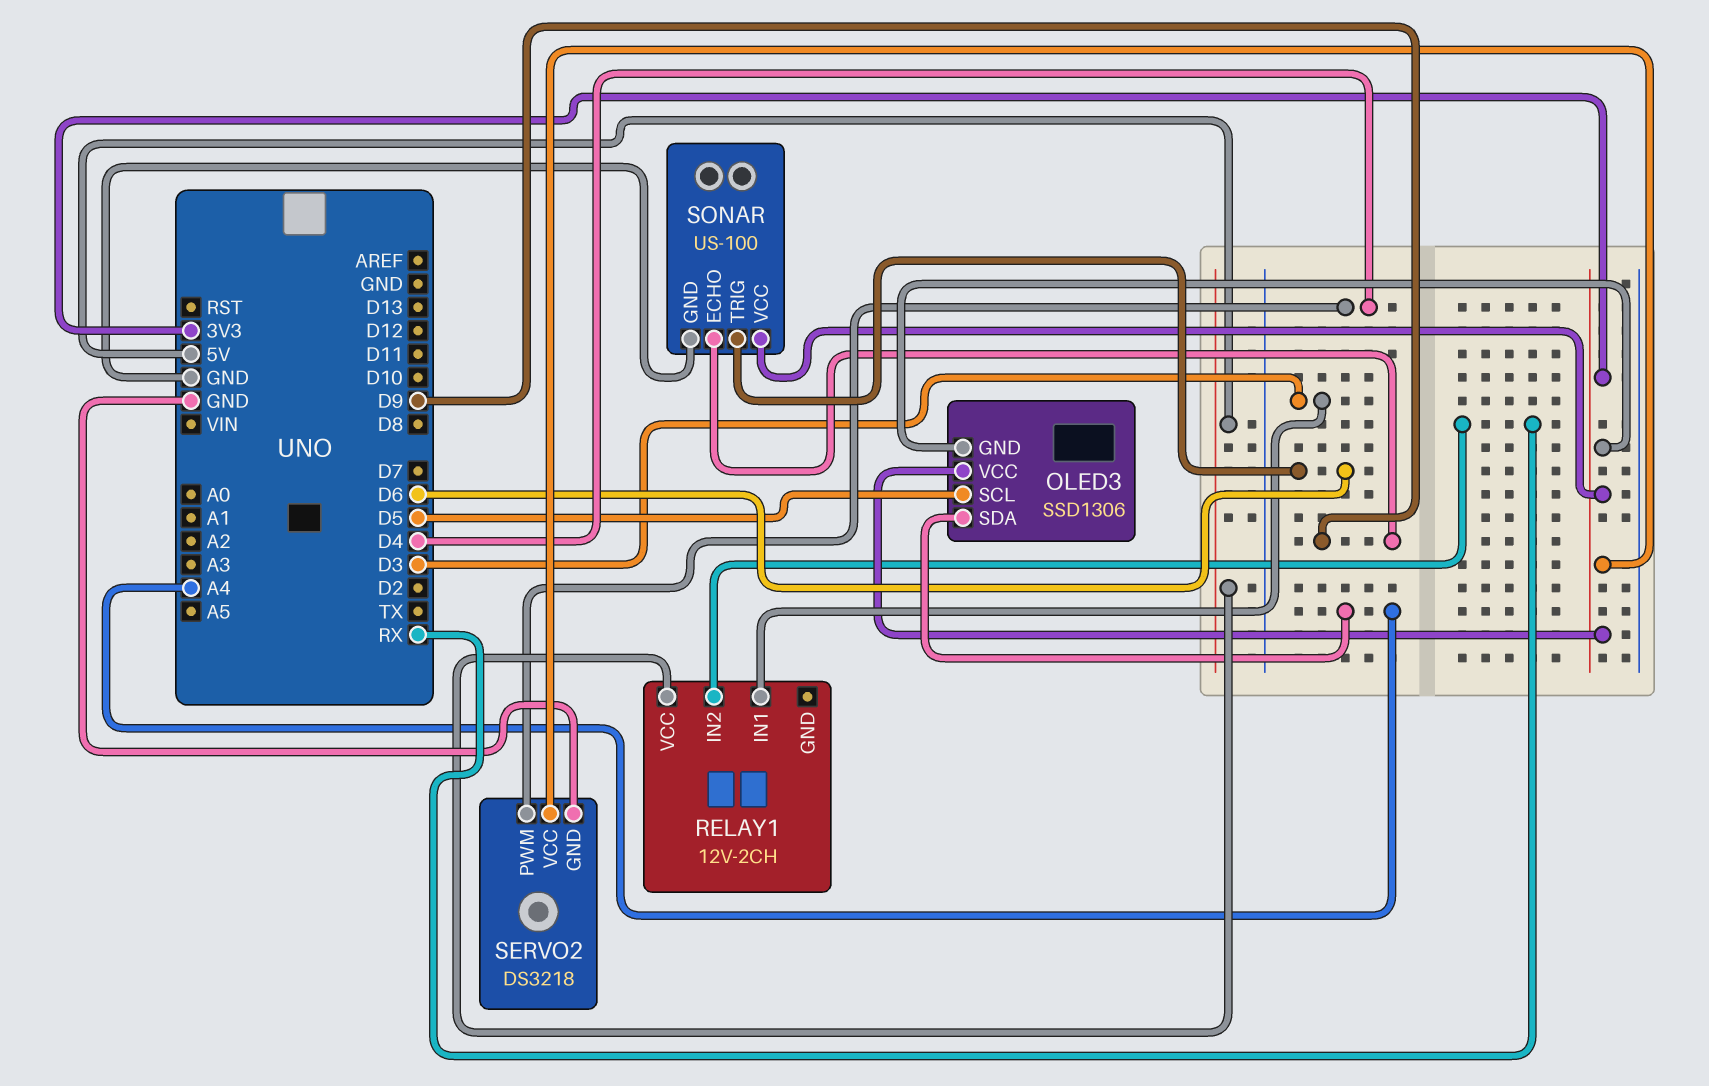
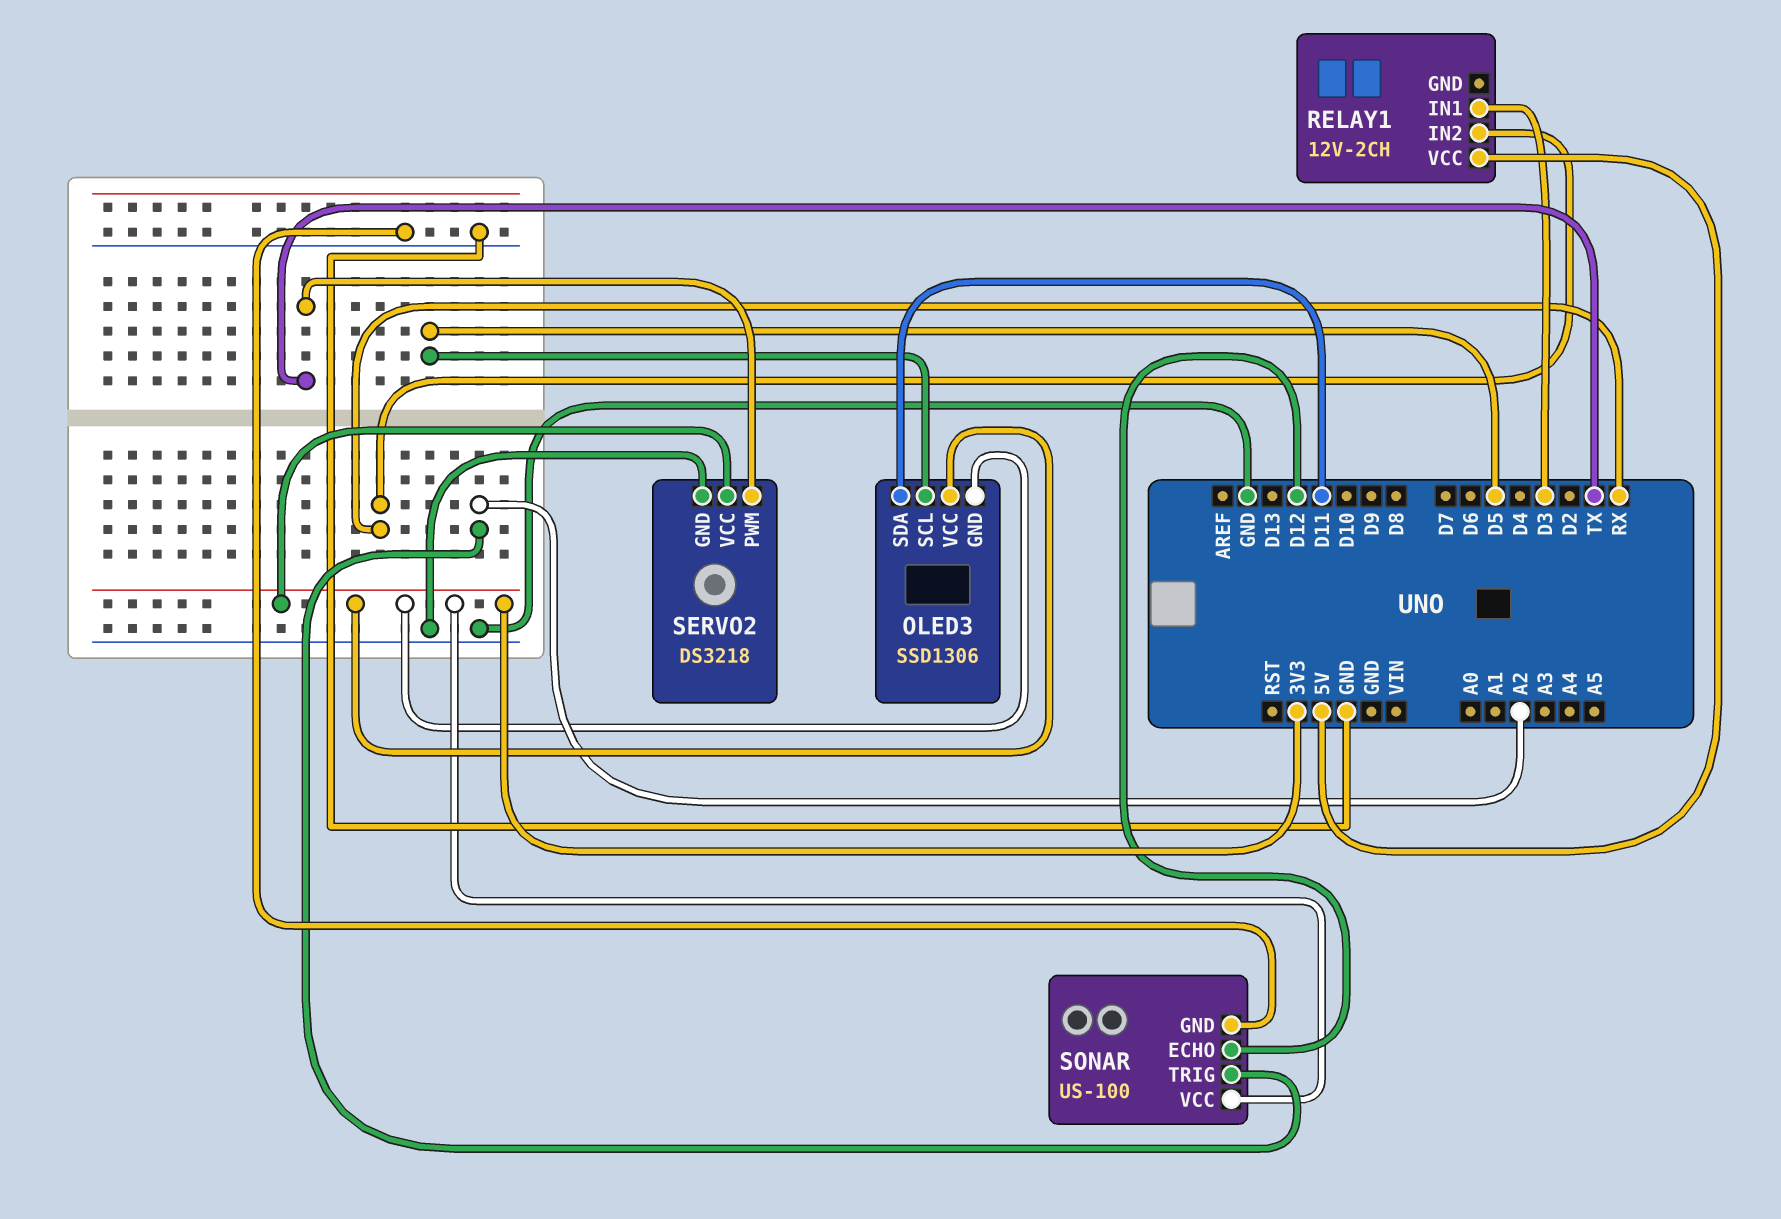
OLED3 pin SDA: A4 -> D11
SERVO2 pin PWM: D4 -> TX
SONAR pin ECHO: D9 -> D12
SONAR pin TRIG: D6 -> A2

